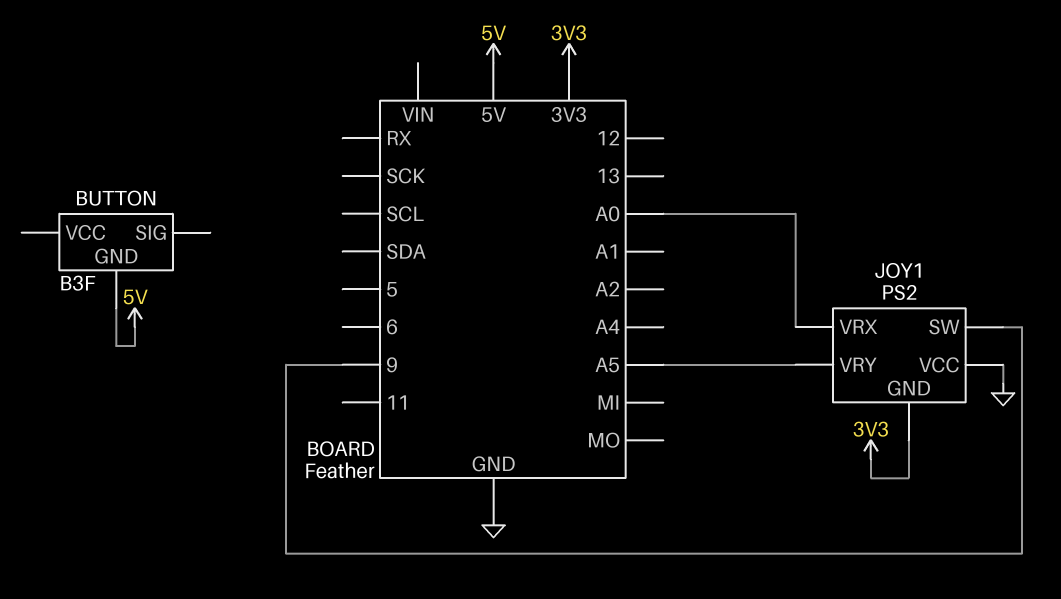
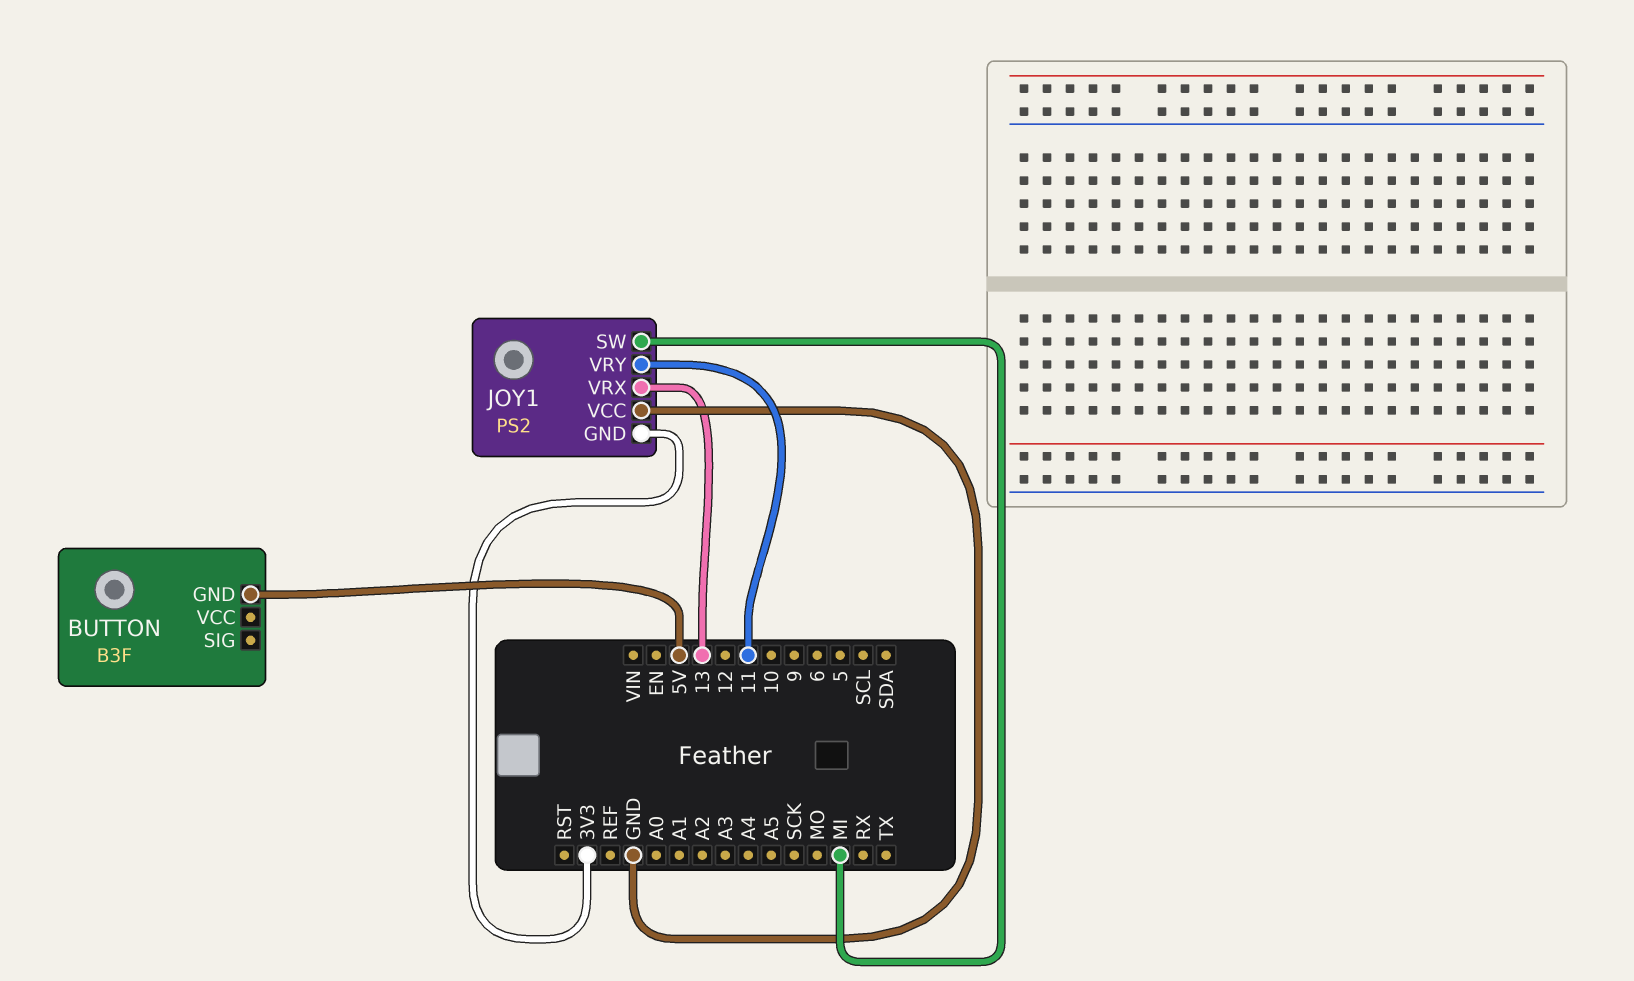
JOY1 pin SW: 9 -> MI
JOY1 pin VRX: A0 -> 13
JOY1 pin VRY: A5 -> 11

